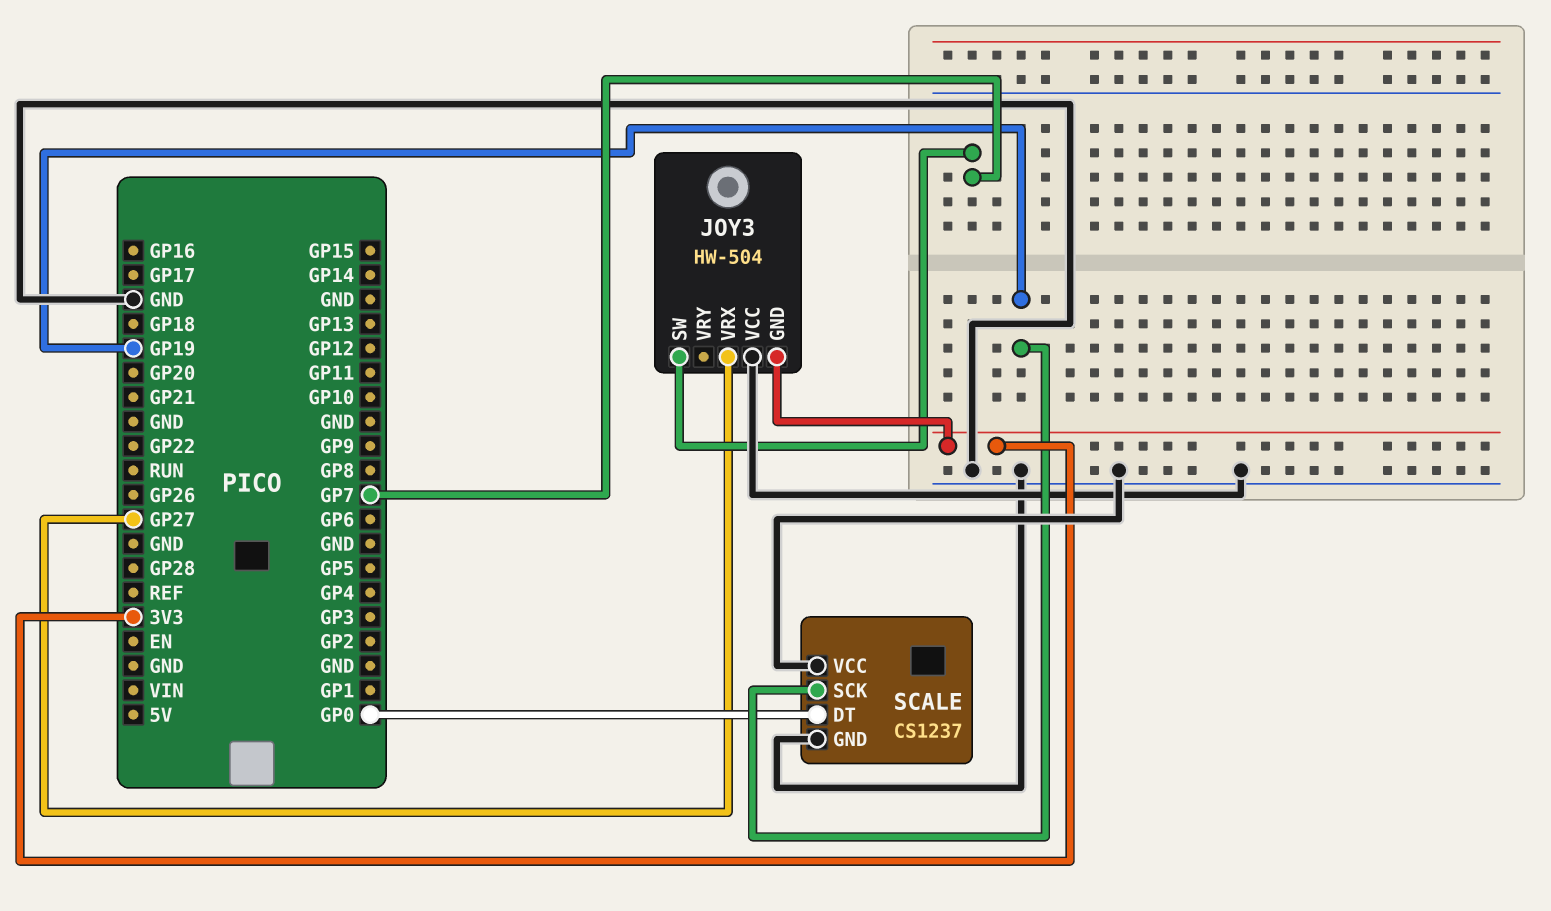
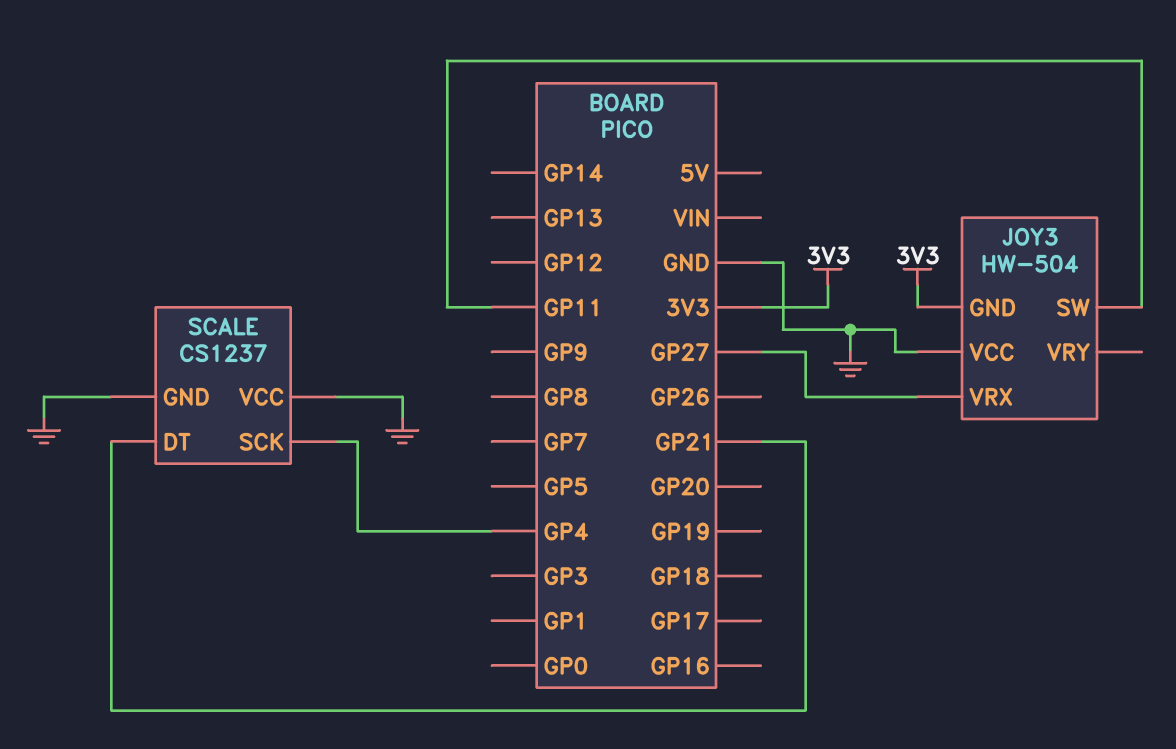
JOY3 pin SW: GP7 -> GP11
SCALE pin DT: GP0 -> GP21
SCALE pin SCK: GP19 -> GP4

